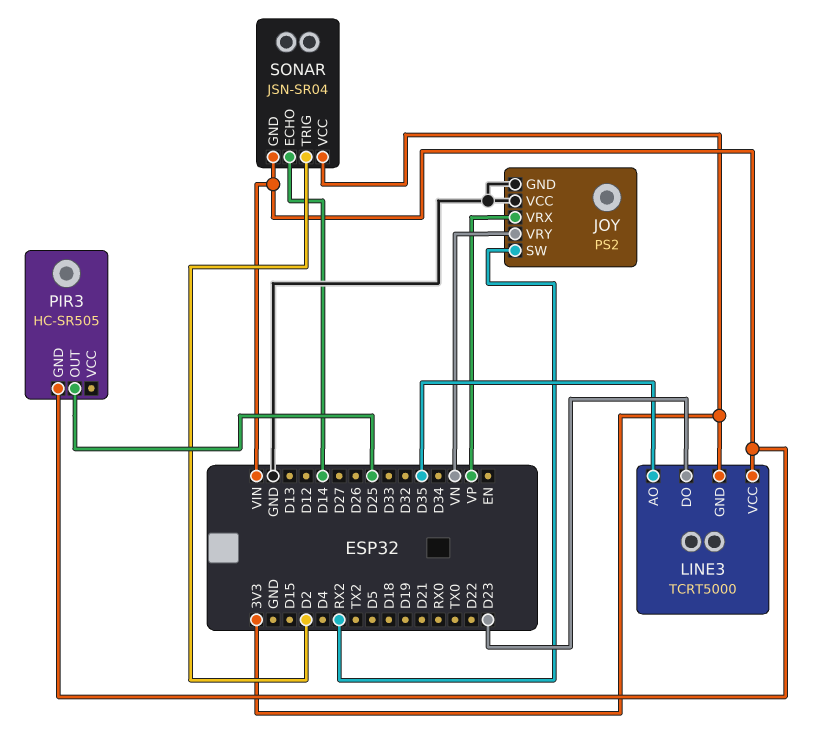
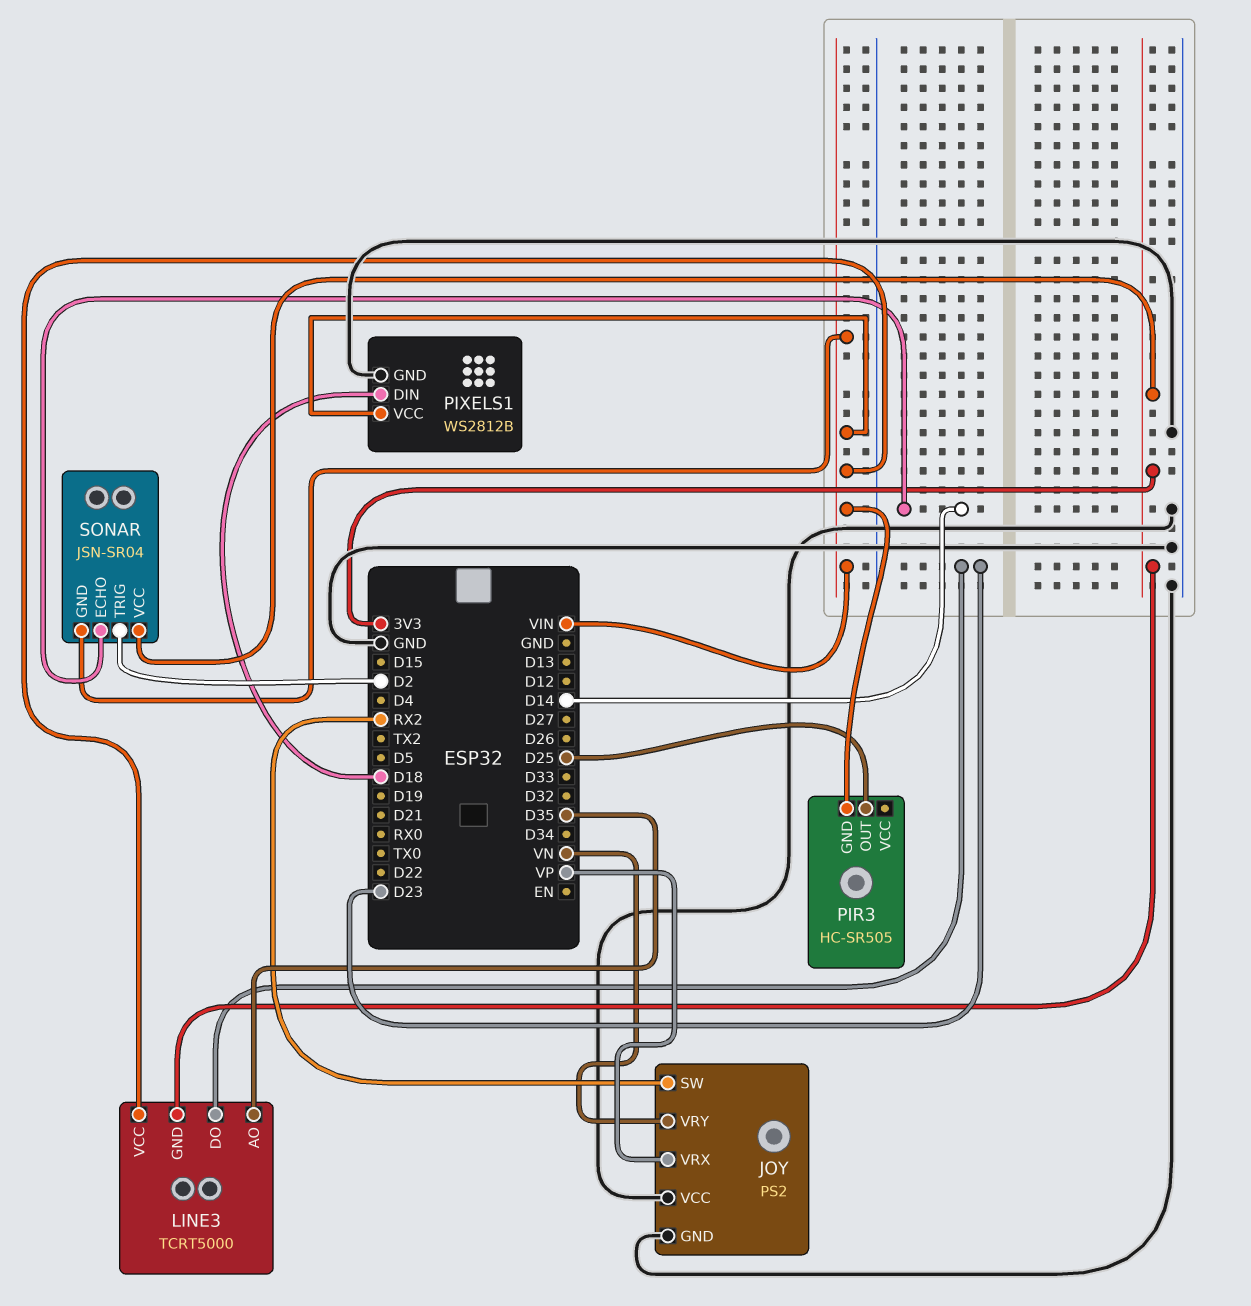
PIXELS1: none -> WS2812B
PIXELS1 pin DIN: none -> D18
PIXELS1 pin GND: none -> GND
PIXELS1 pin VCC: none -> VIN

